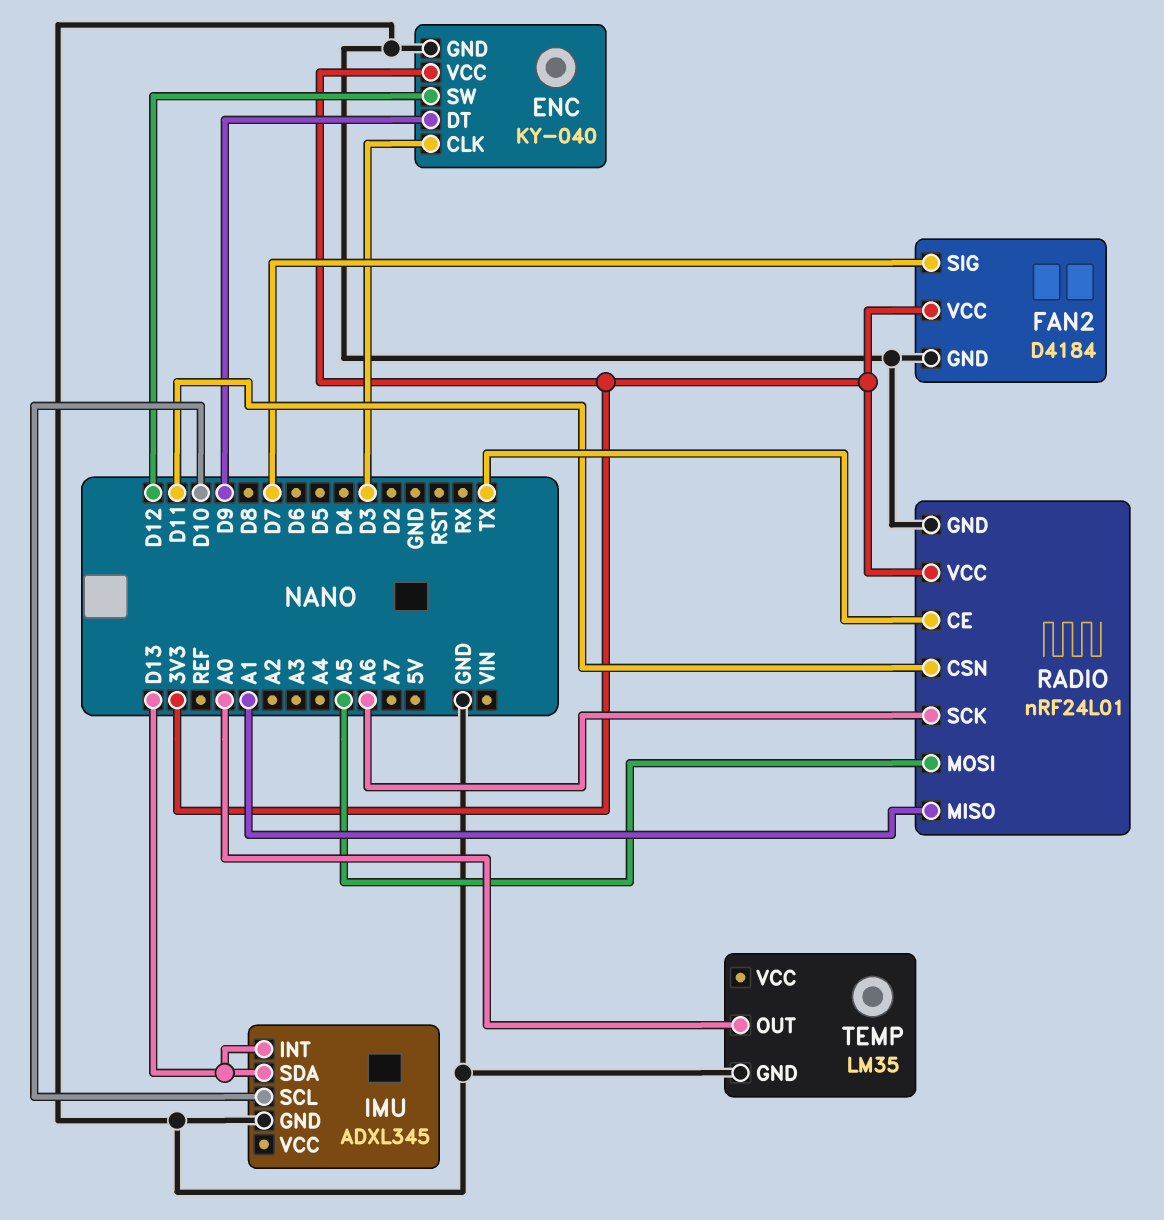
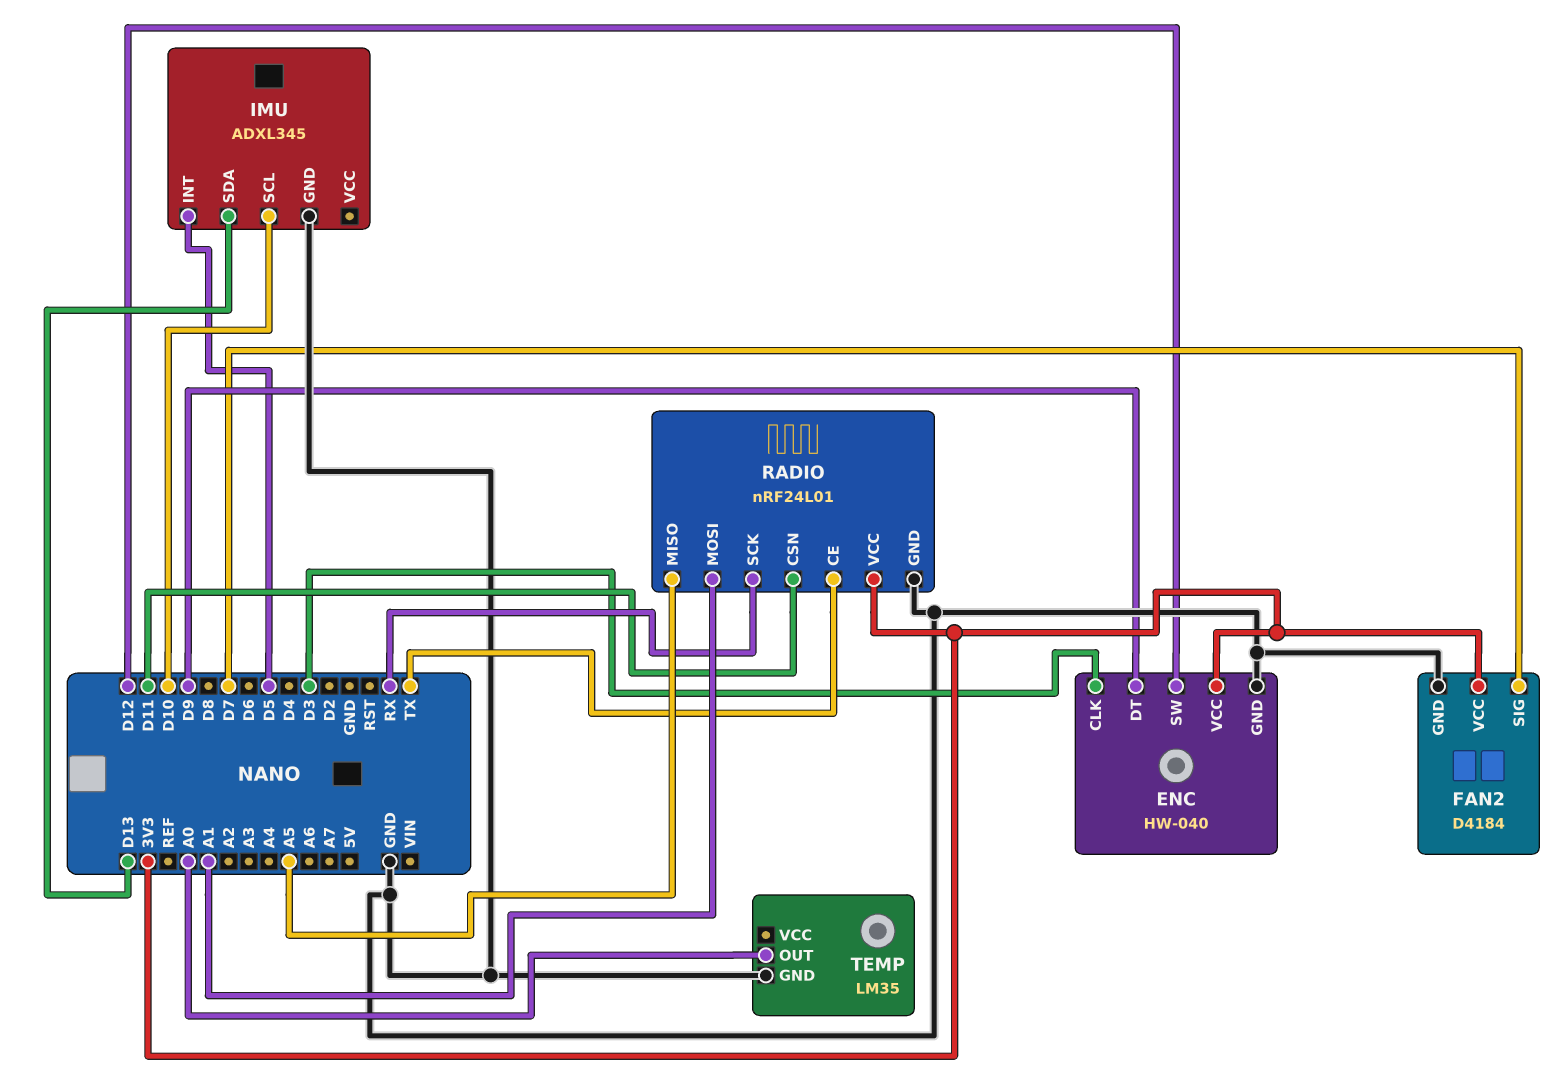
ENC: KY-040 -> HW-040
IMU pin INT: D13 -> D5
RADIO pin MISO: A1 -> A5
RADIO pin MOSI: A5 -> A1
RADIO pin SCK: A6 -> RX

